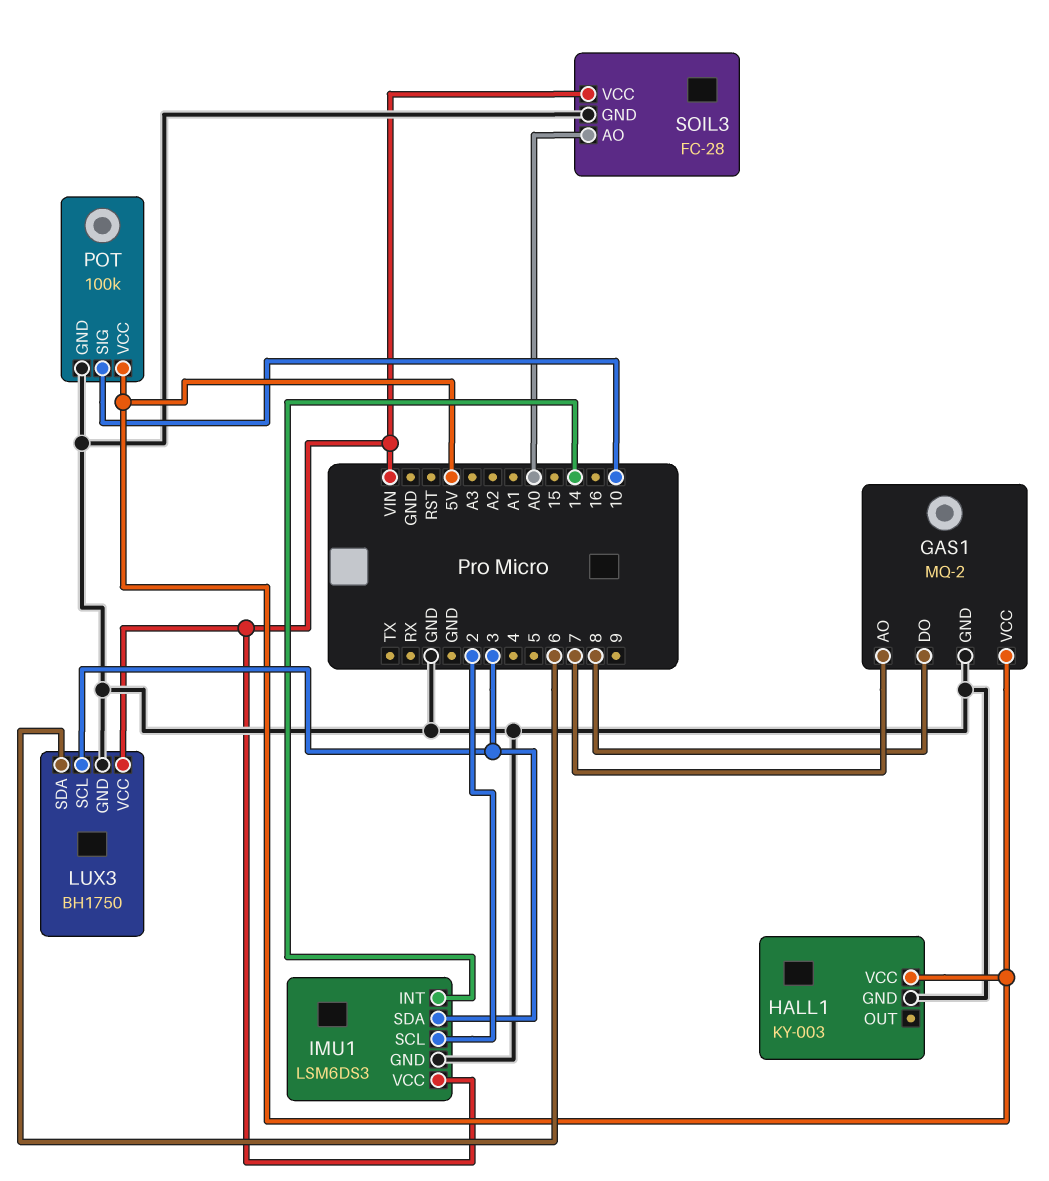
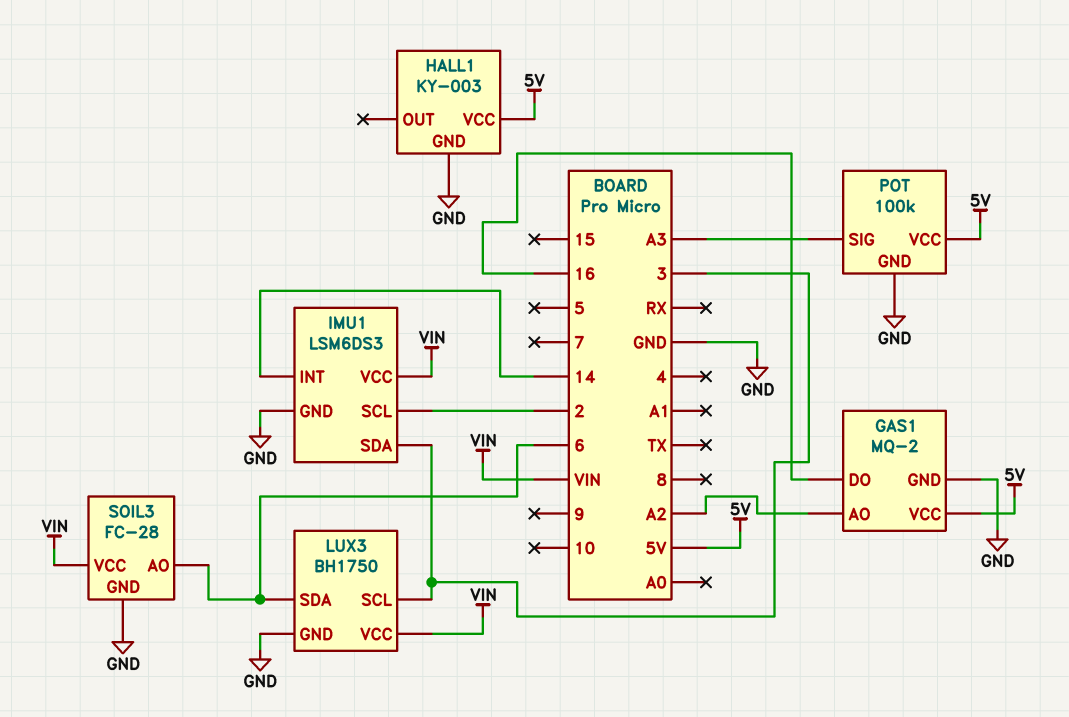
GAS1 pin AO: 7 -> A2
GAS1 pin DO: 8 -> 16
POT pin SIG: 10 -> A3
SOIL3 pin AO: A0 -> 6

